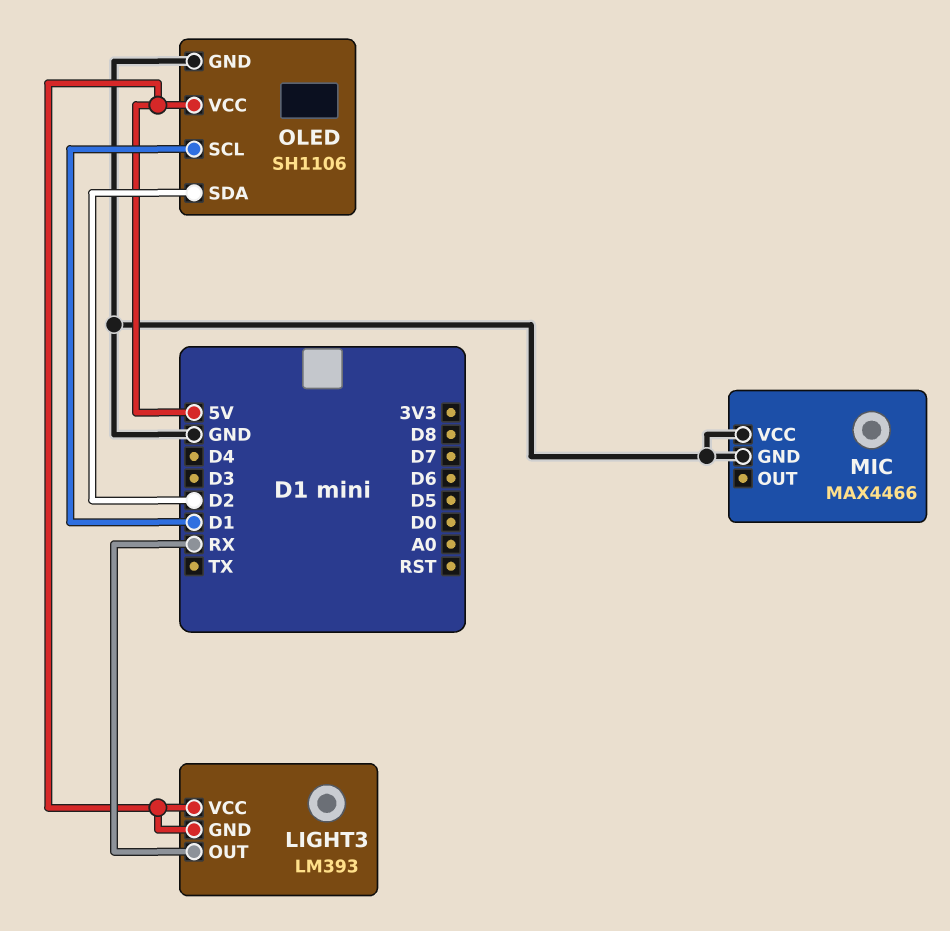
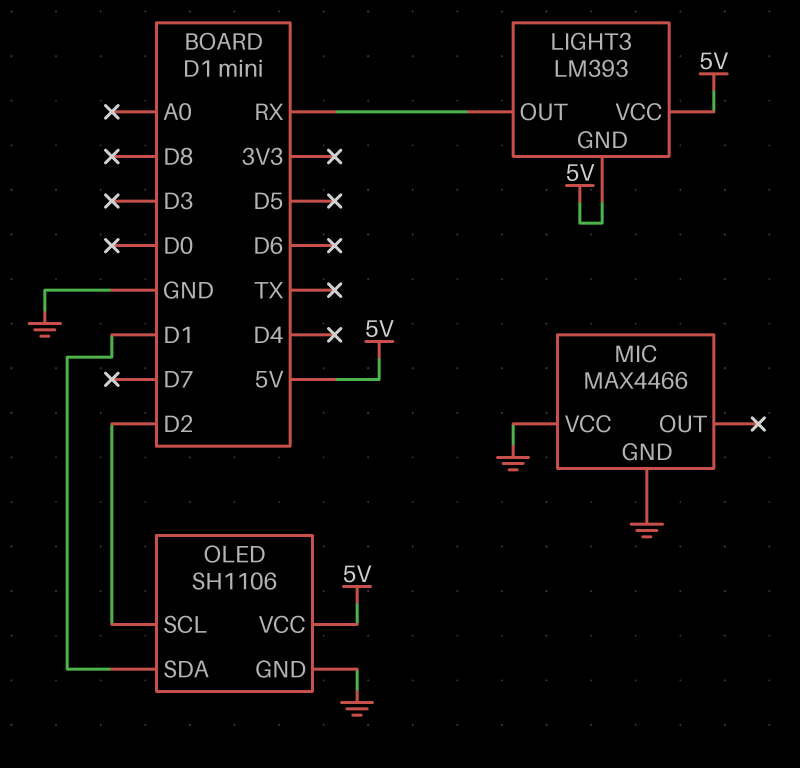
OLED pin SCL: D1 -> D2
OLED pin SDA: D2 -> D1

